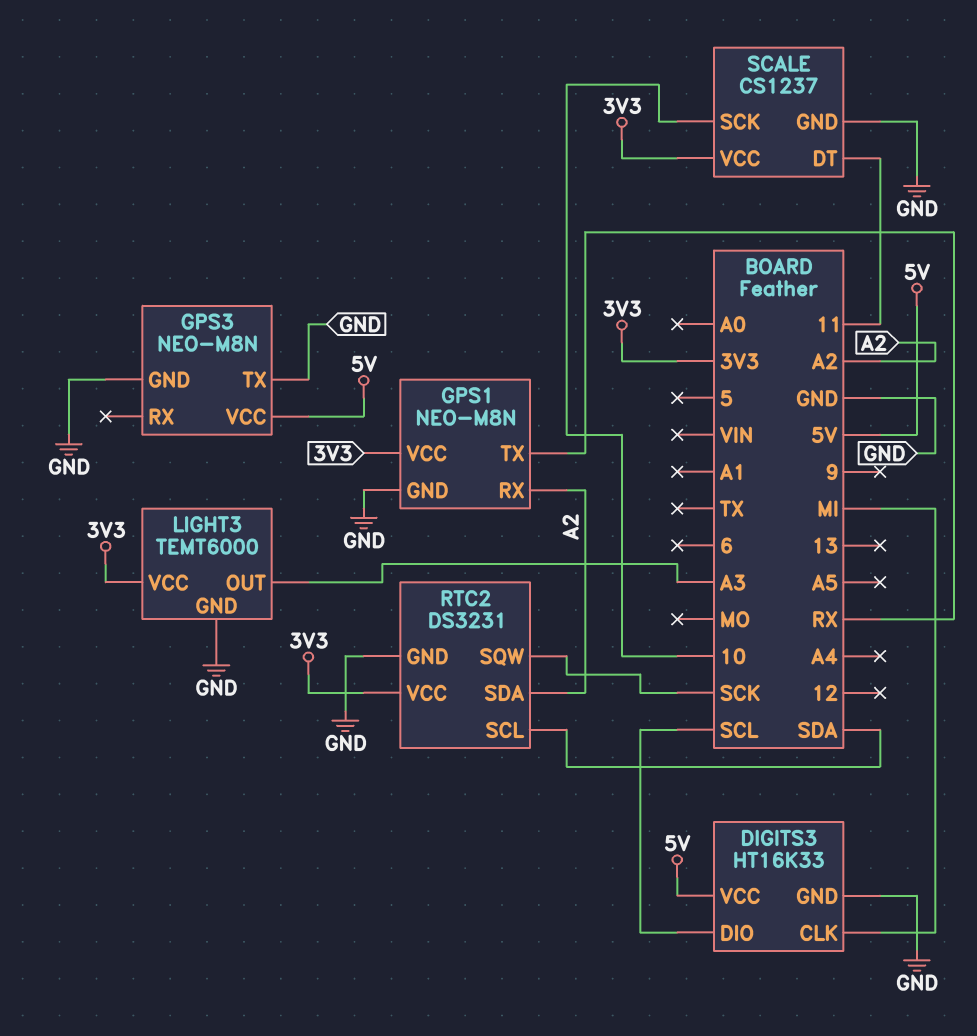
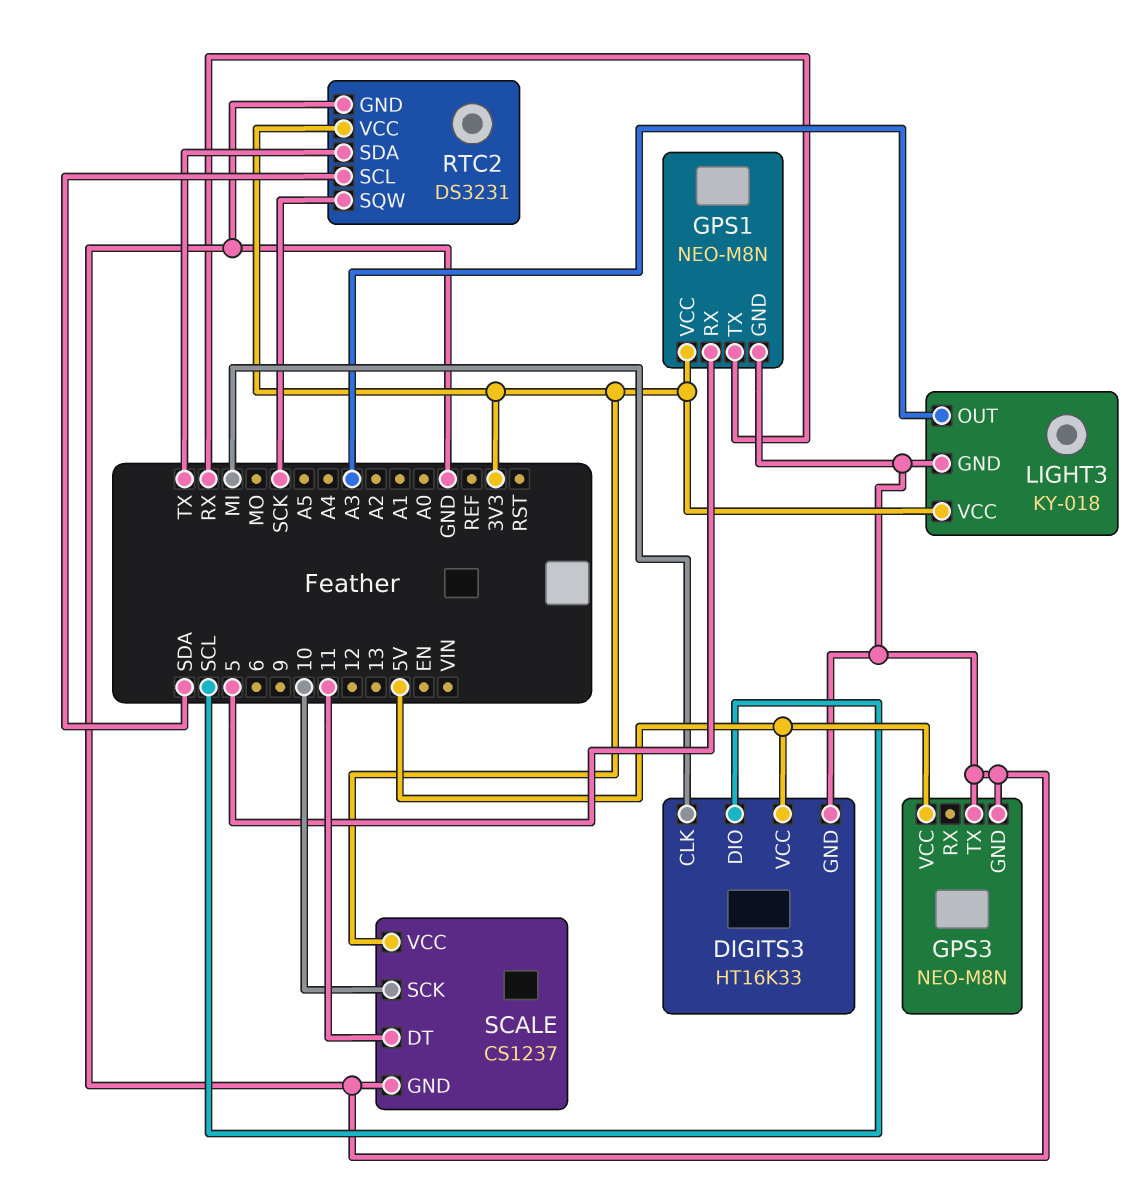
GPS1 pin RX: A2 -> 5
LIGHT3: TEMT6000 -> KY-018
RTC2 pin SDA: A2 -> TX

